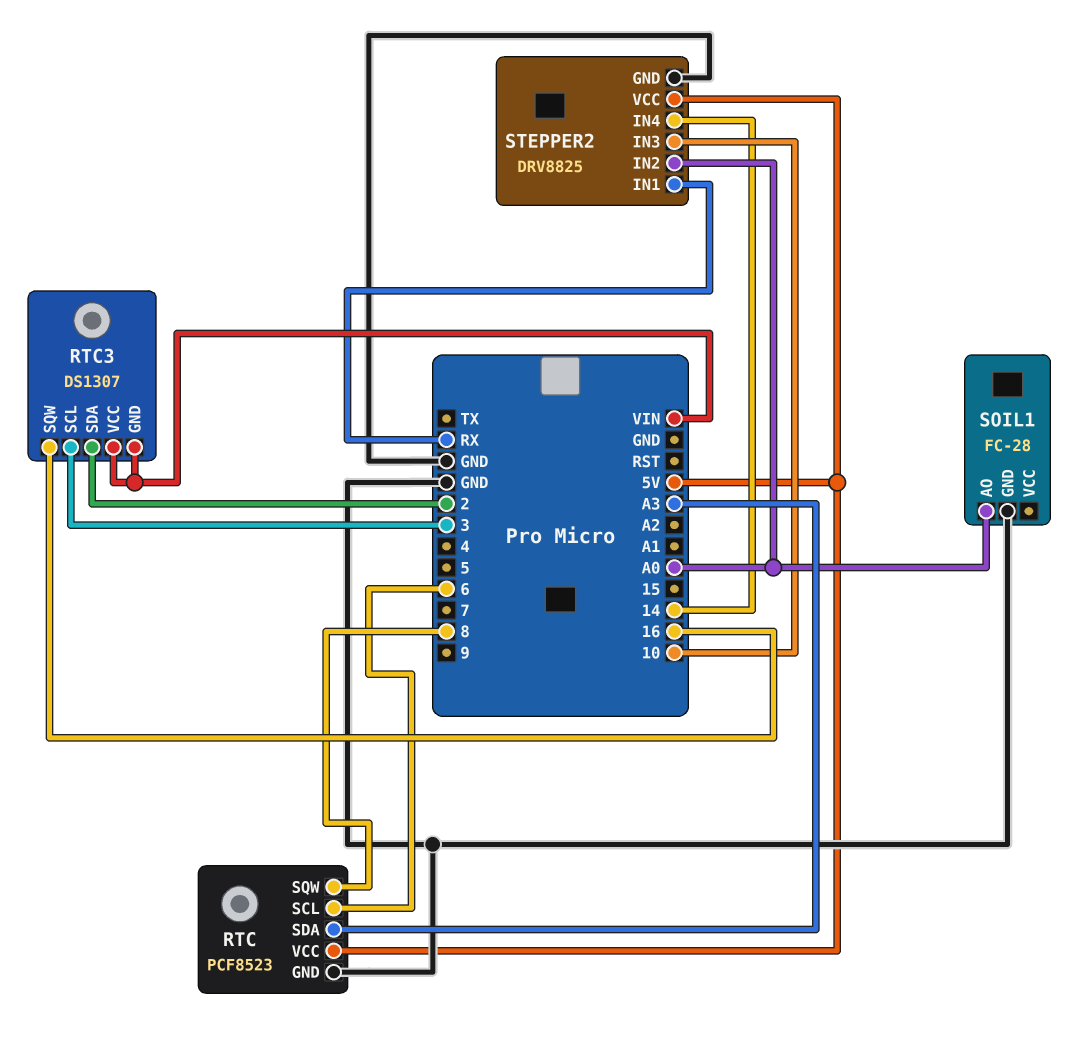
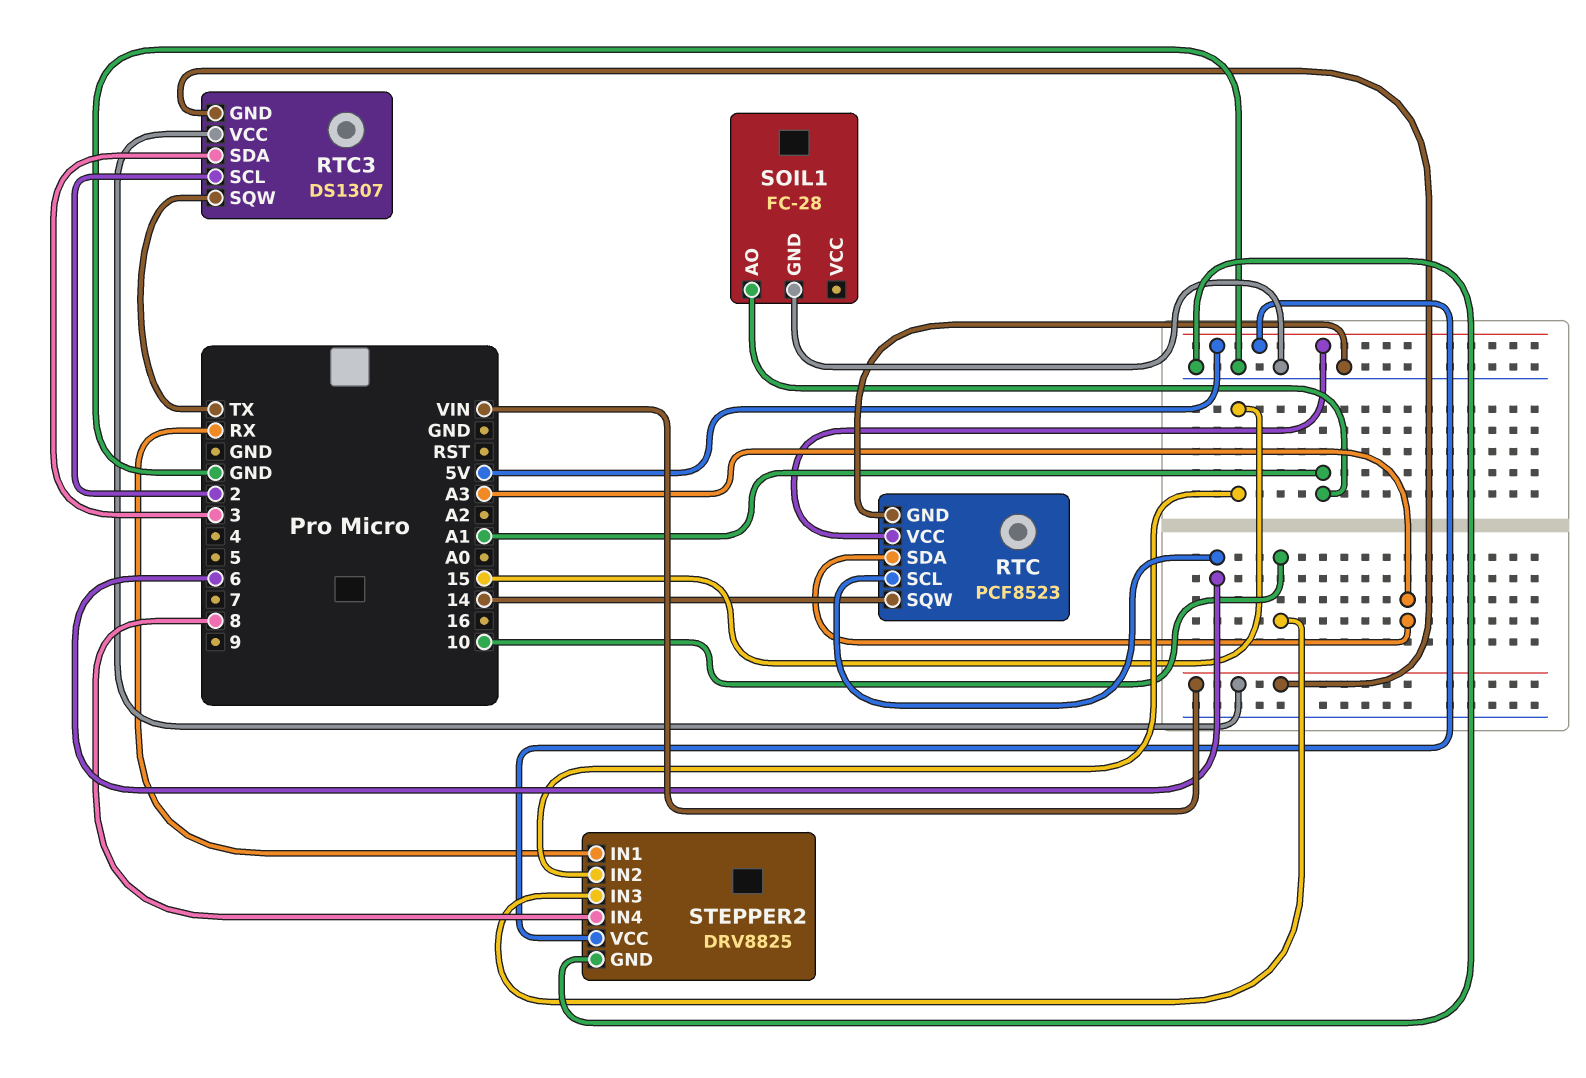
RTC pin SQW: 8 -> 14
RTC3 pin SCL: 3 -> 2
RTC3 pin SDA: 2 -> 3
RTC3 pin SQW: 16 -> TX
SOIL1 pin AO: A0 -> A1
STEPPER2 pin IN2: A0 -> 15
STEPPER2 pin IN4: 14 -> 8

